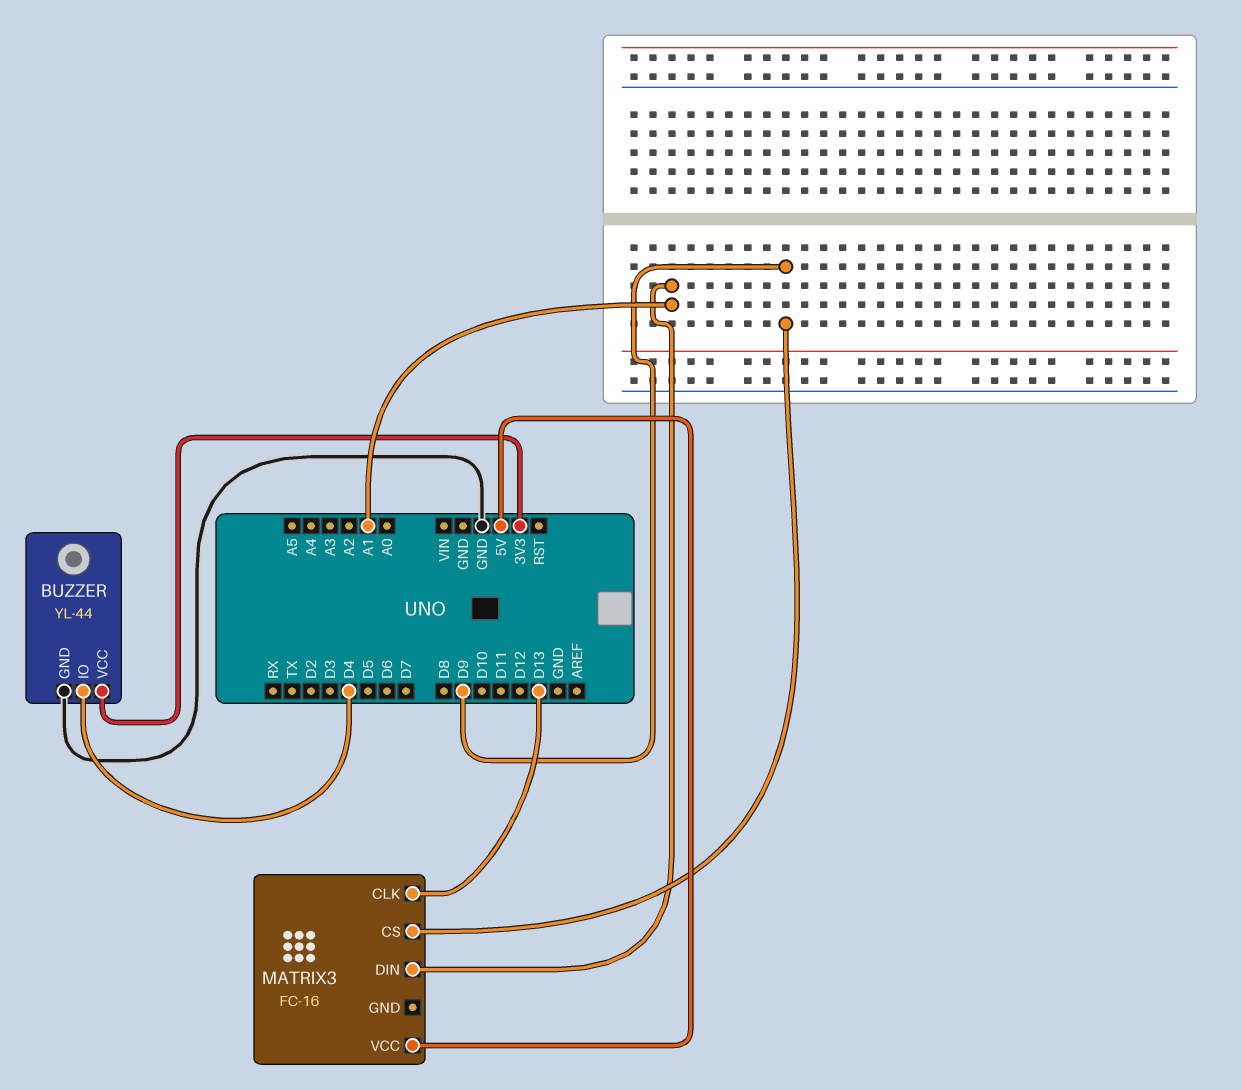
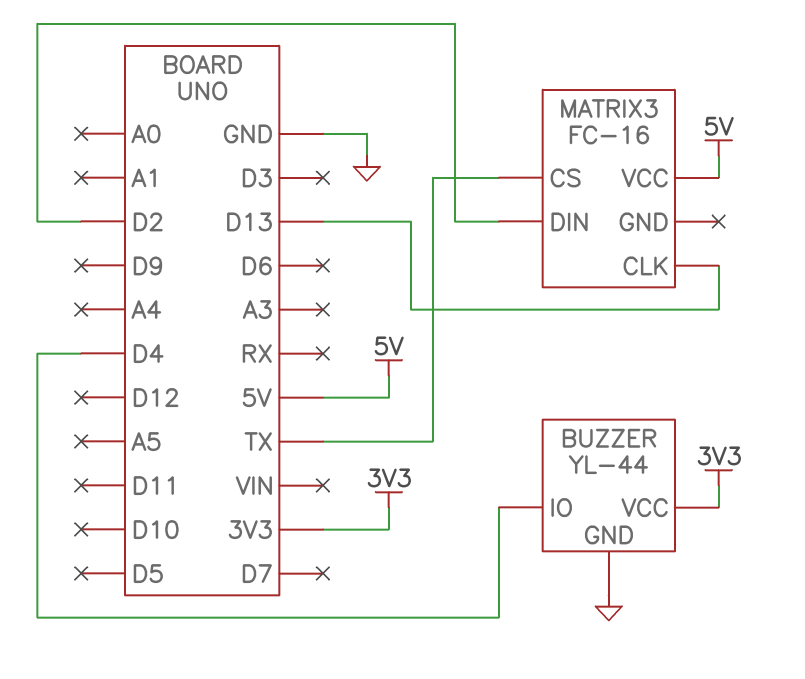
MATRIX3 pin CS: D9 -> TX
MATRIX3 pin DIN: A1 -> D2

